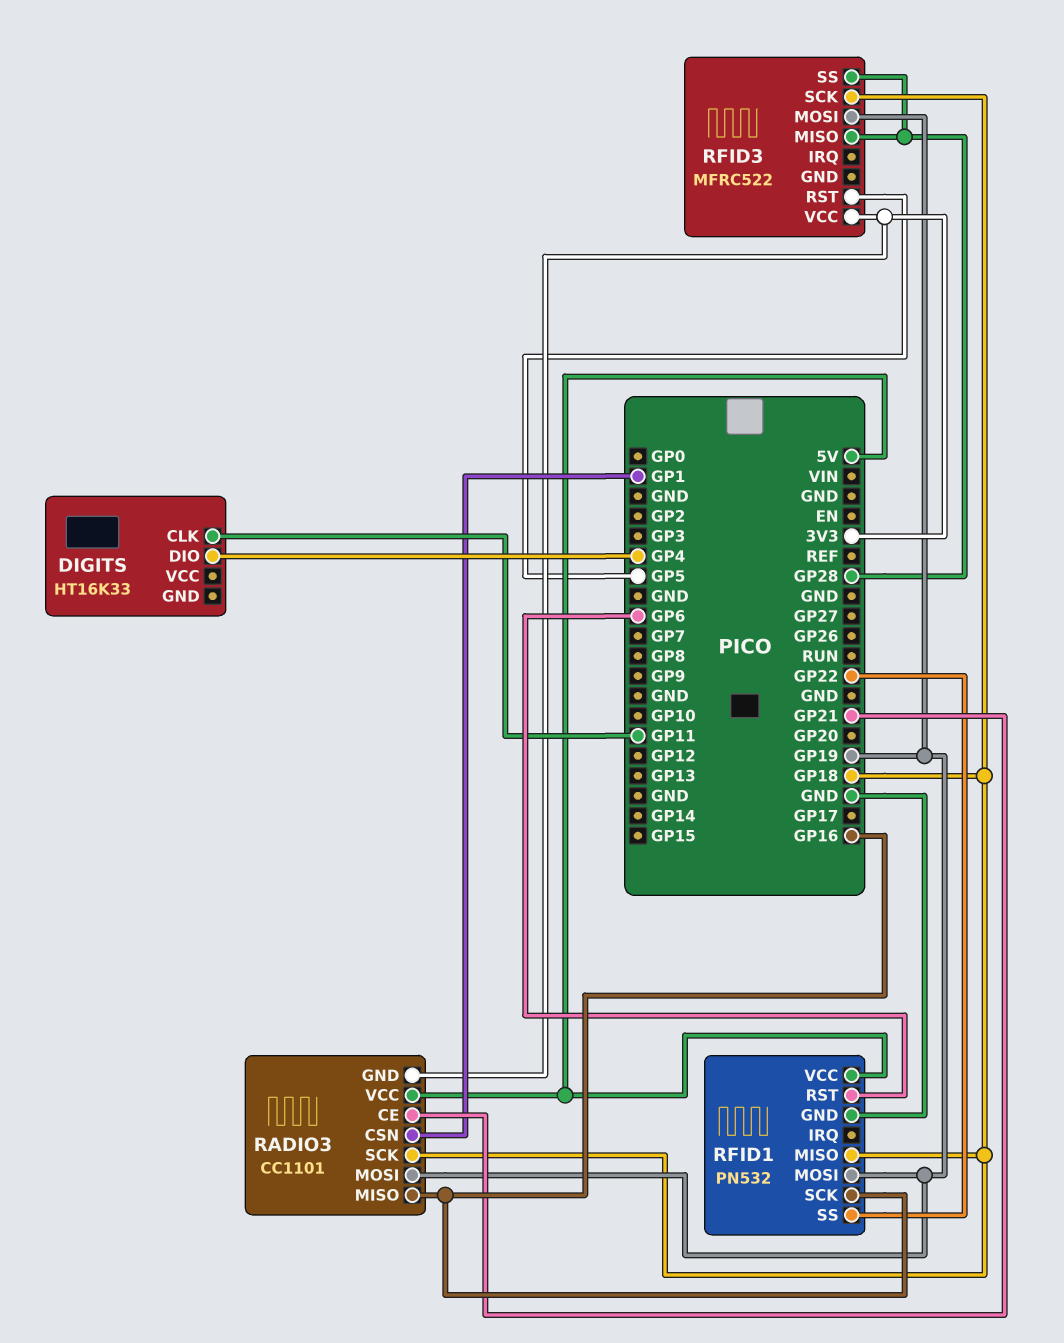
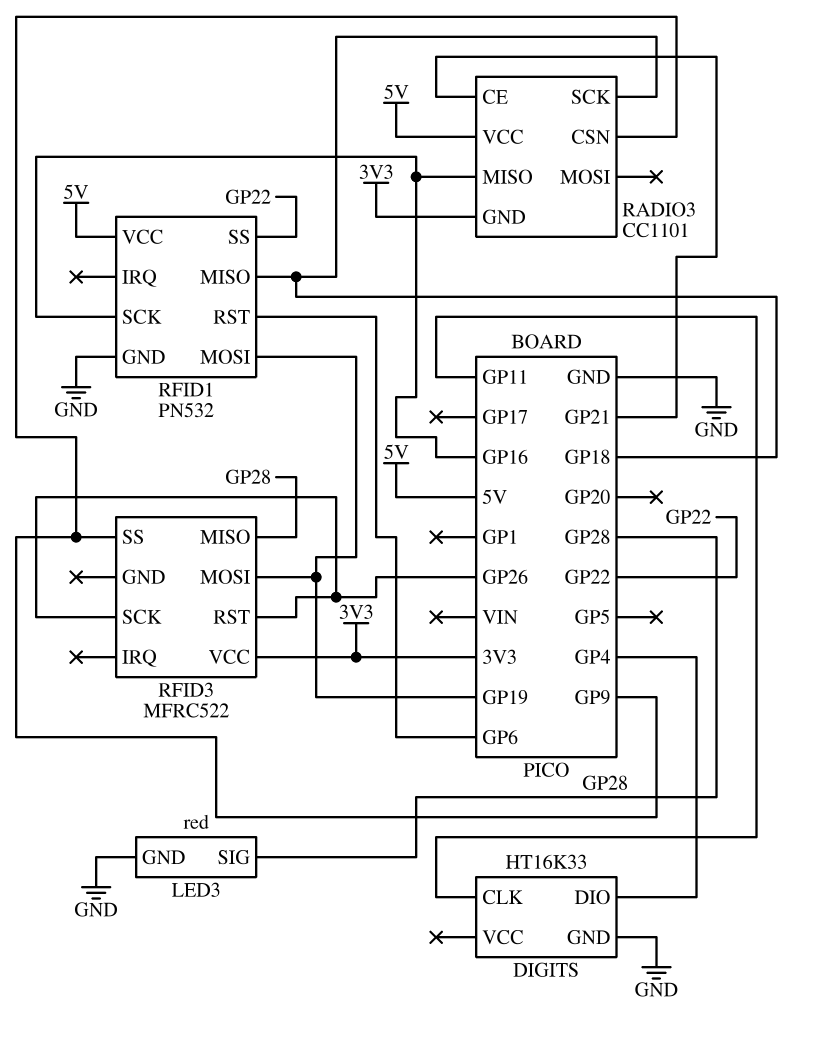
DIGITS pin GND: none -> GND
LED3: none -> red
LED3 pin GND: none -> GND
LED3 pin SIG: none -> GP28
RADIO3 pin CSN: GP1 -> GP9
RADIO3 pin MOSI: GP19 -> none
RFID3 pin RST: GP5 -> GP26
RFID3 pin SCK: GP18 -> GP26
RFID3 pin SS: GP28 -> GP9

